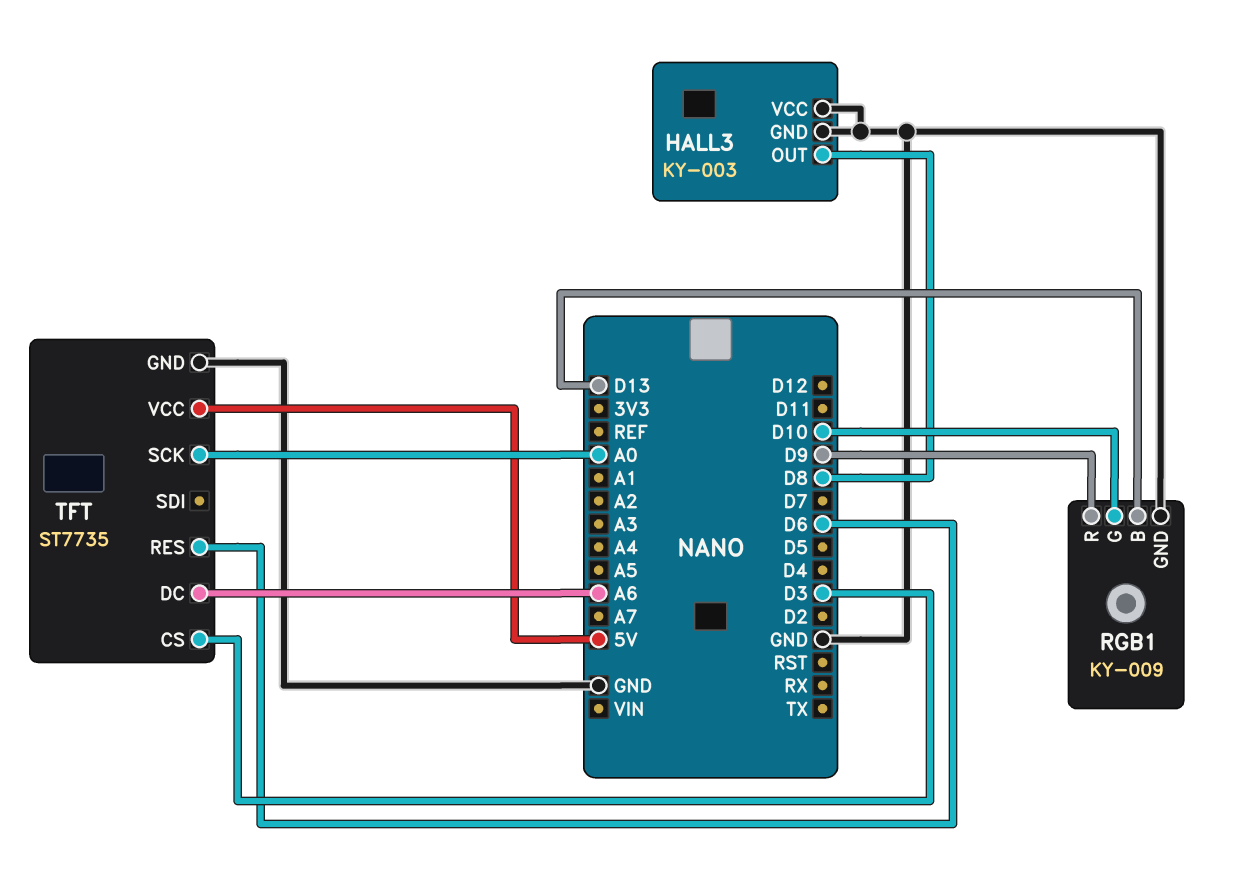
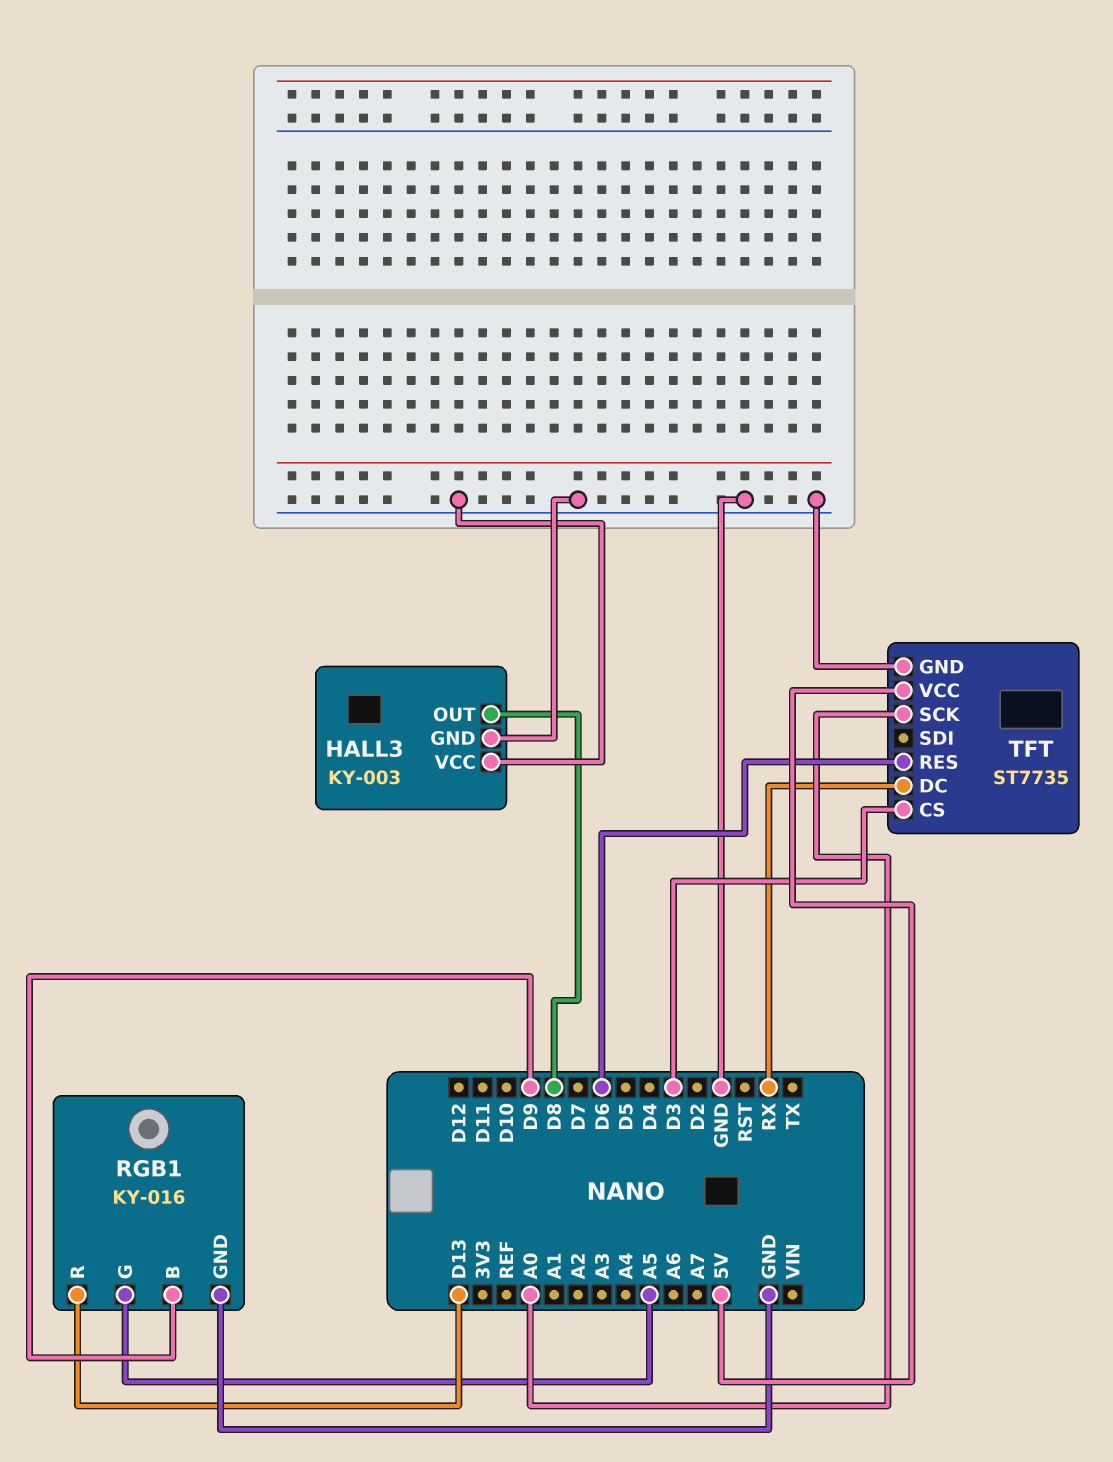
RGB1: KY-009 -> KY-016
RGB1 pin B: D13 -> D9
RGB1 pin G: D10 -> A5
RGB1 pin R: D9 -> D13
TFT pin DC: A6 -> RX

